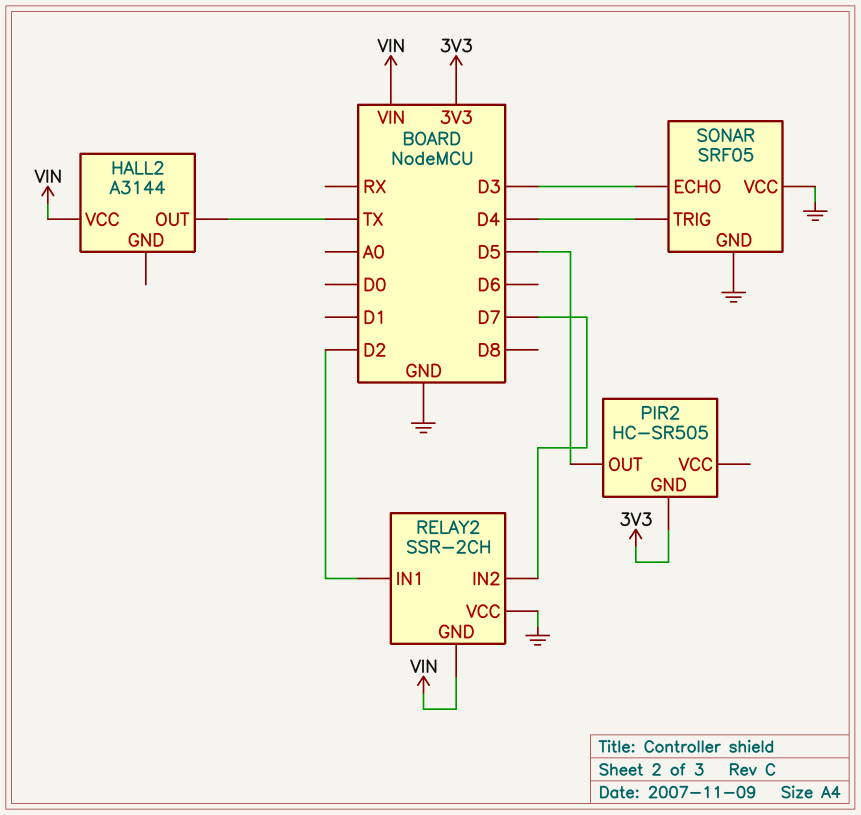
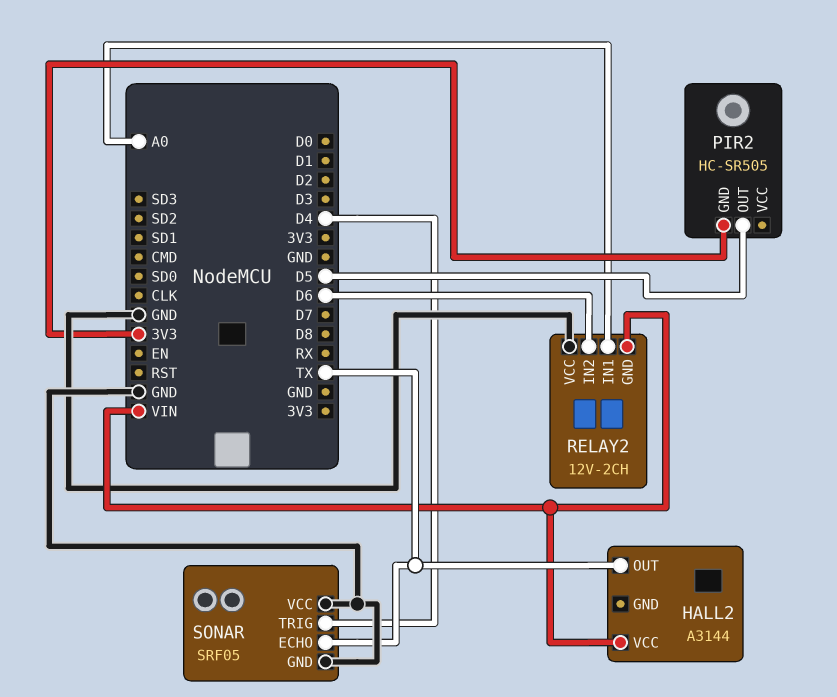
RELAY2: SSR-2CH -> 12V-2CH
RELAY2 pin IN1: D2 -> A0
RELAY2 pin IN2: D7 -> D6
SONAR pin ECHO: D3 -> TX

